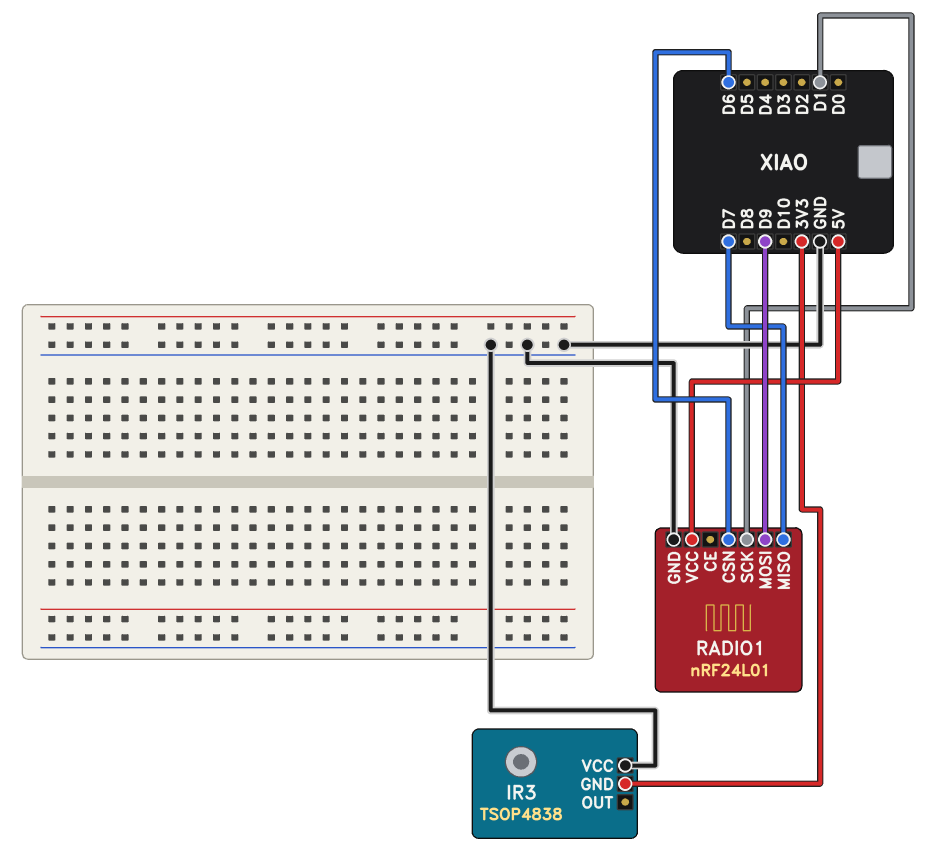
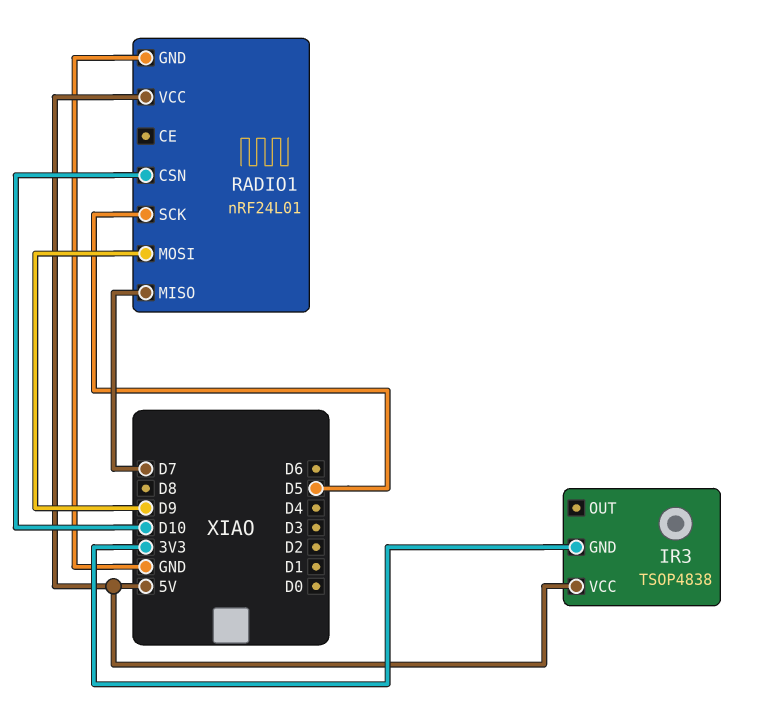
IR3 pin VCC: GND -> 5V
RADIO1 pin CSN: D6 -> D10
RADIO1 pin SCK: D1 -> D5

